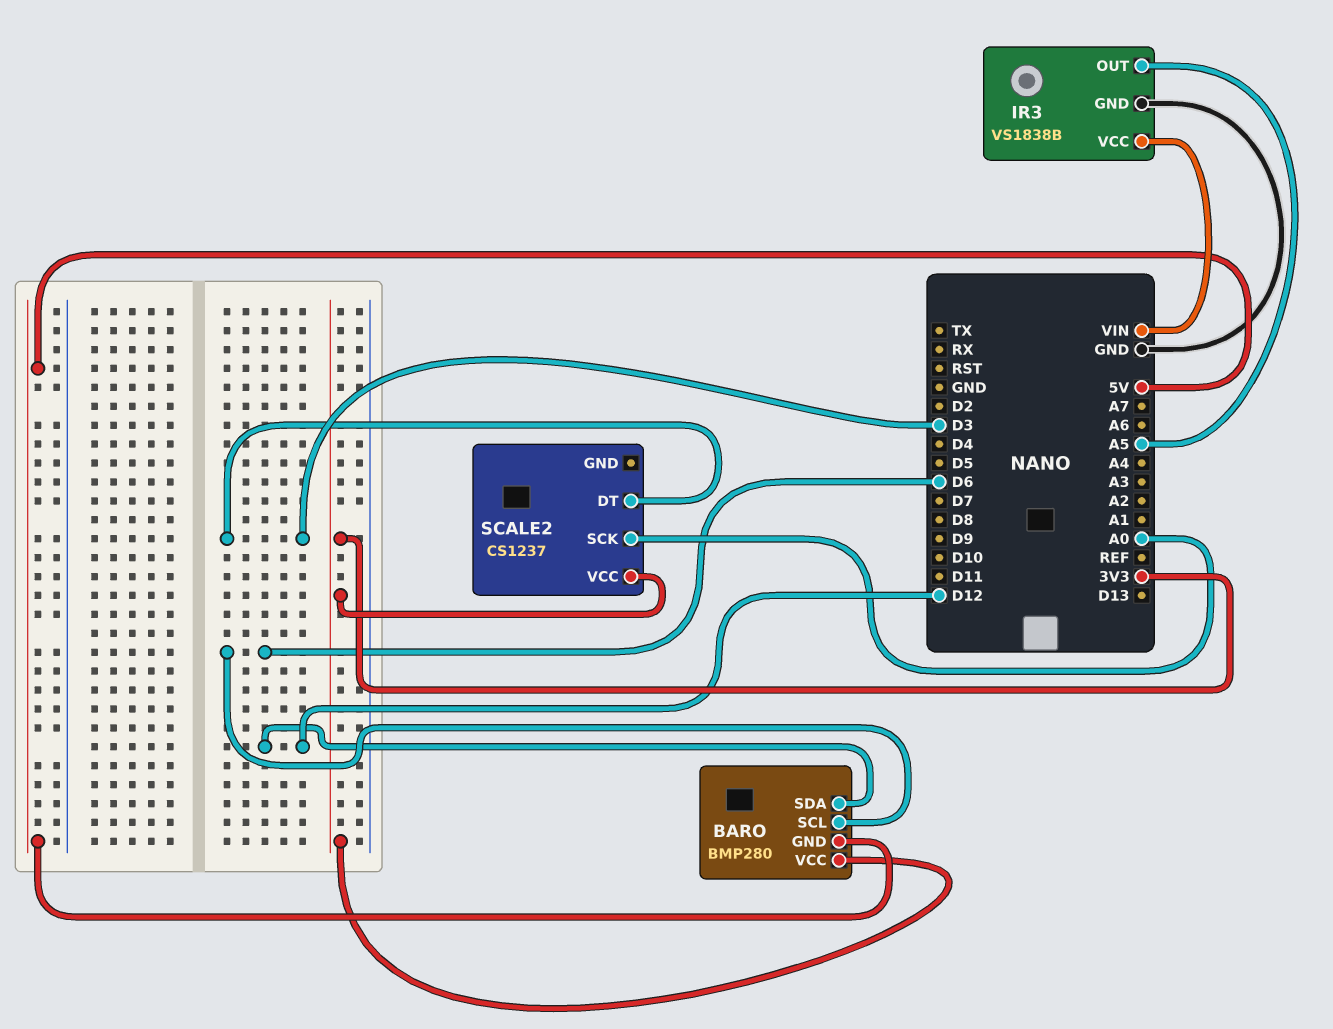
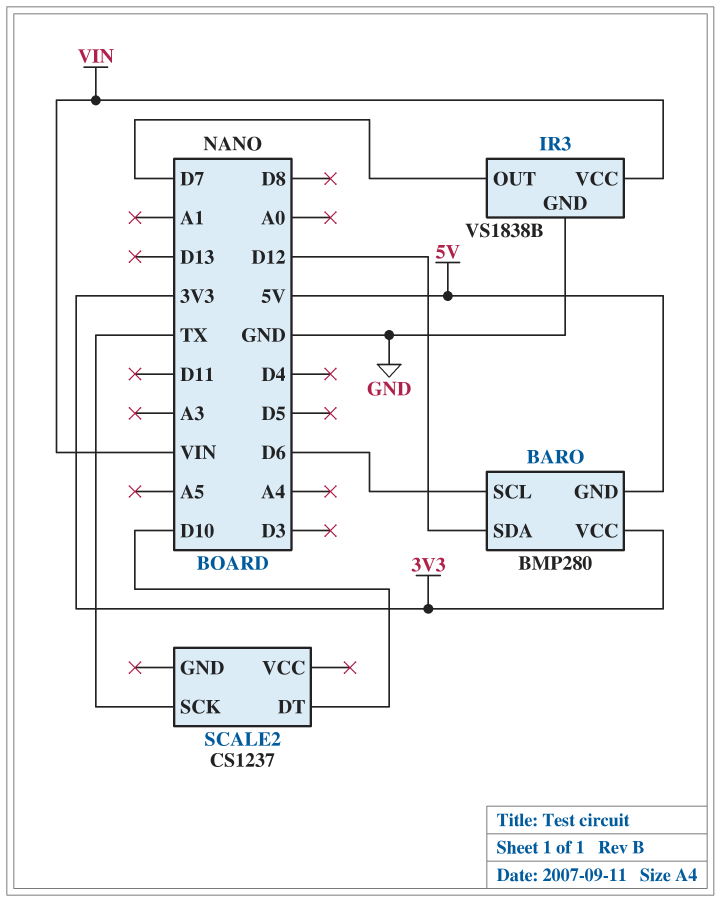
IR3 pin OUT: A5 -> D7
SCALE2 pin DT: D3 -> D10
SCALE2 pin SCK: A0 -> TX
SCALE2 pin VCC: 3V3 -> none

